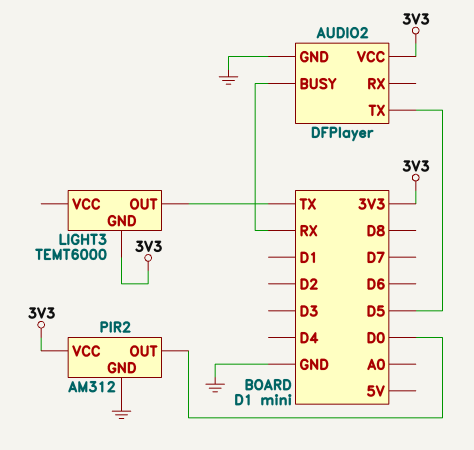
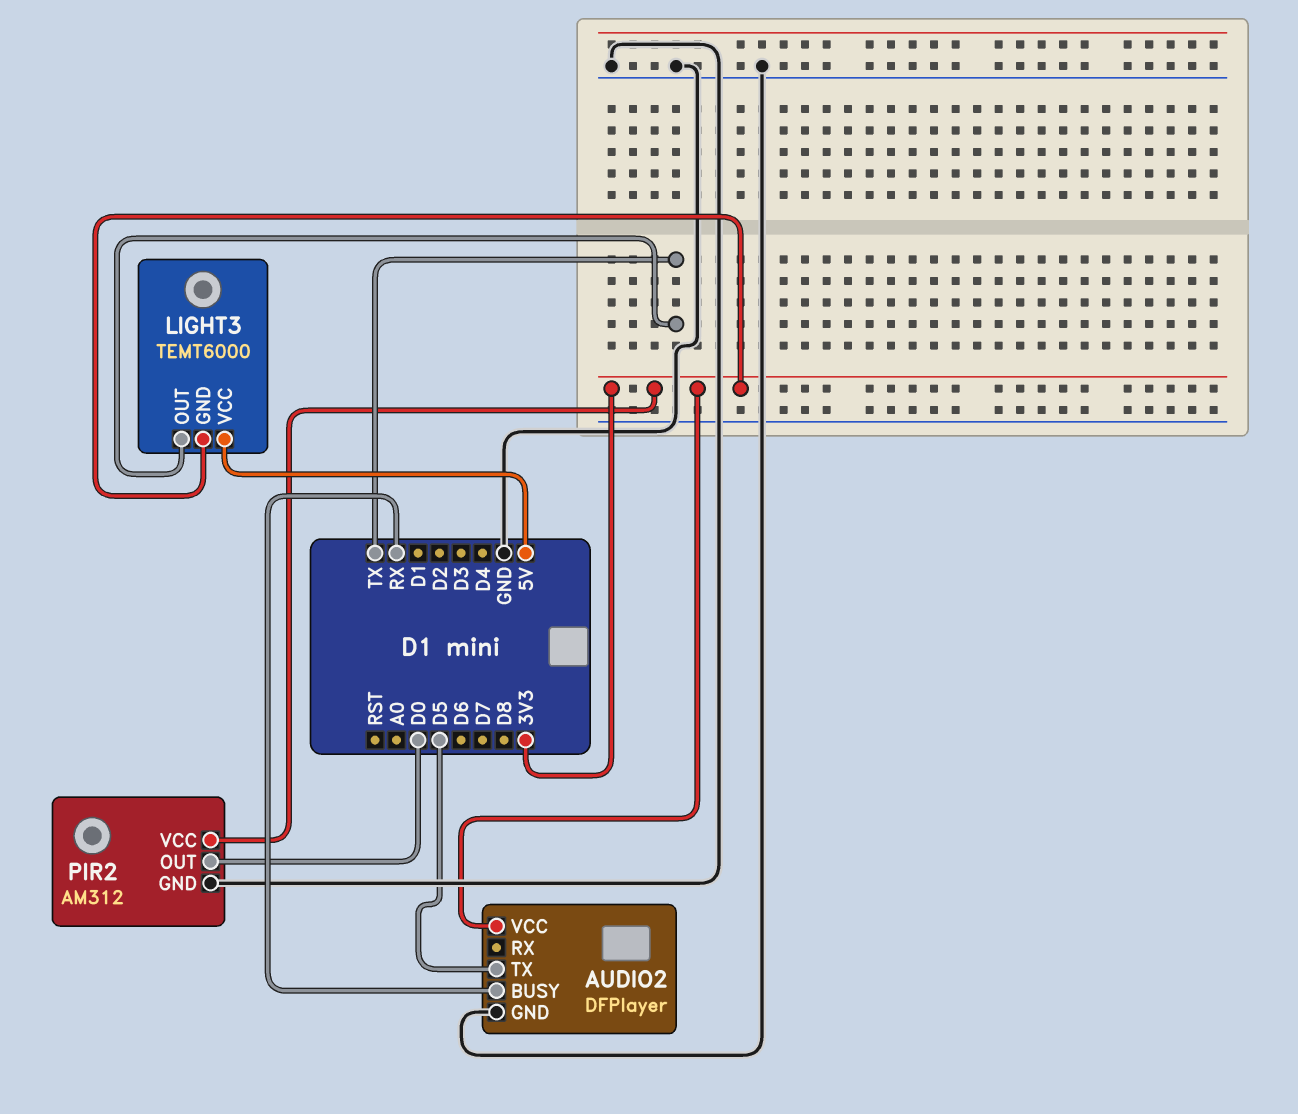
LIGHT3 pin VCC: none -> 5V

